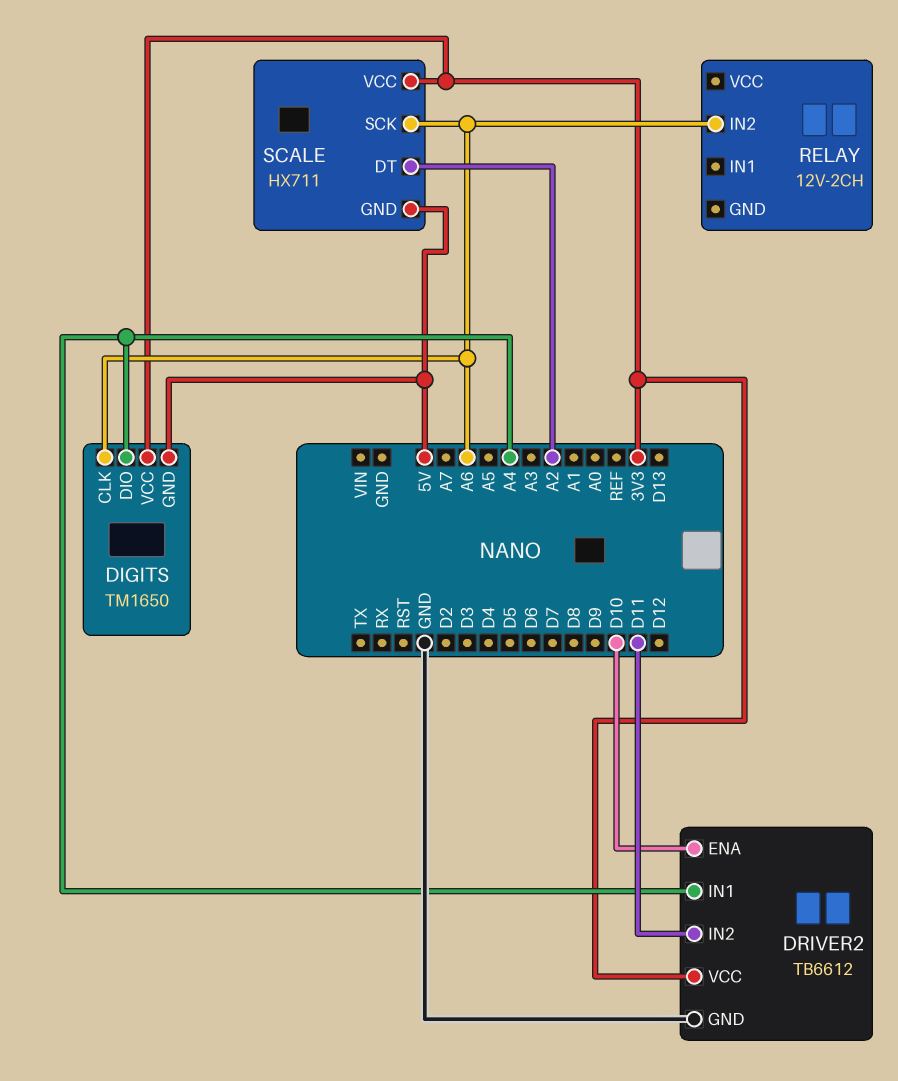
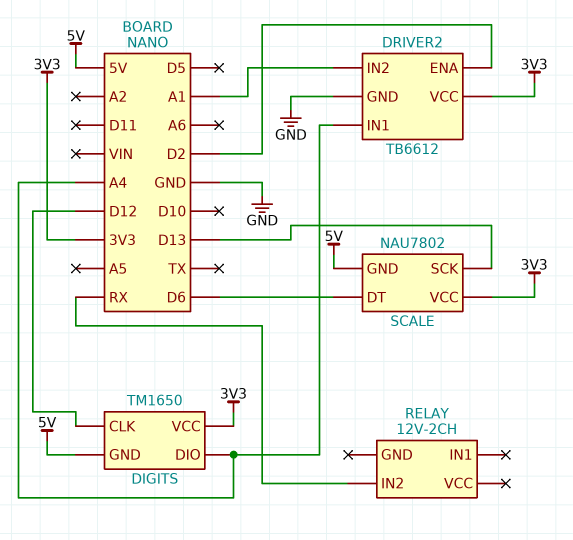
DIGITS pin CLK: A6 -> D12
DRIVER2 pin ENA: D10 -> D2
DRIVER2 pin IN2: D11 -> A1
RELAY pin IN2: A6 -> RX
SCALE: HX711 -> NAU7802
SCALE pin DT: A2 -> D6
SCALE pin SCK: A6 -> D13

